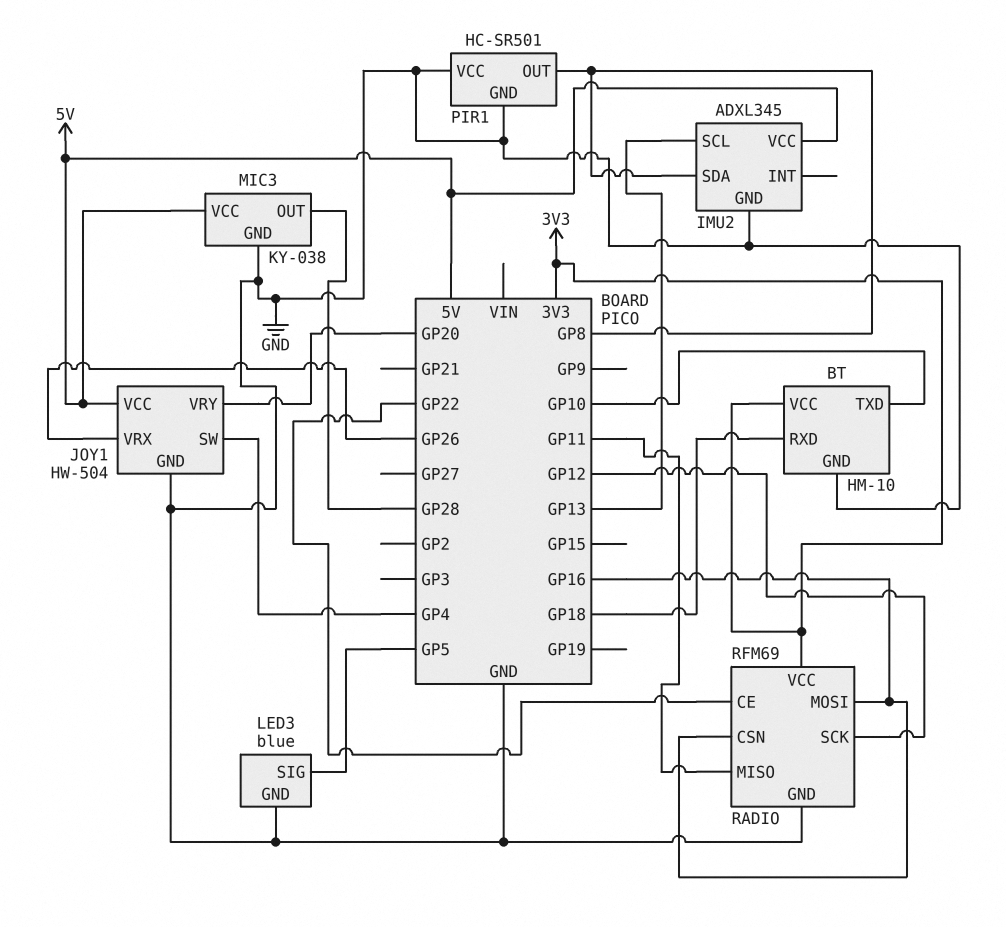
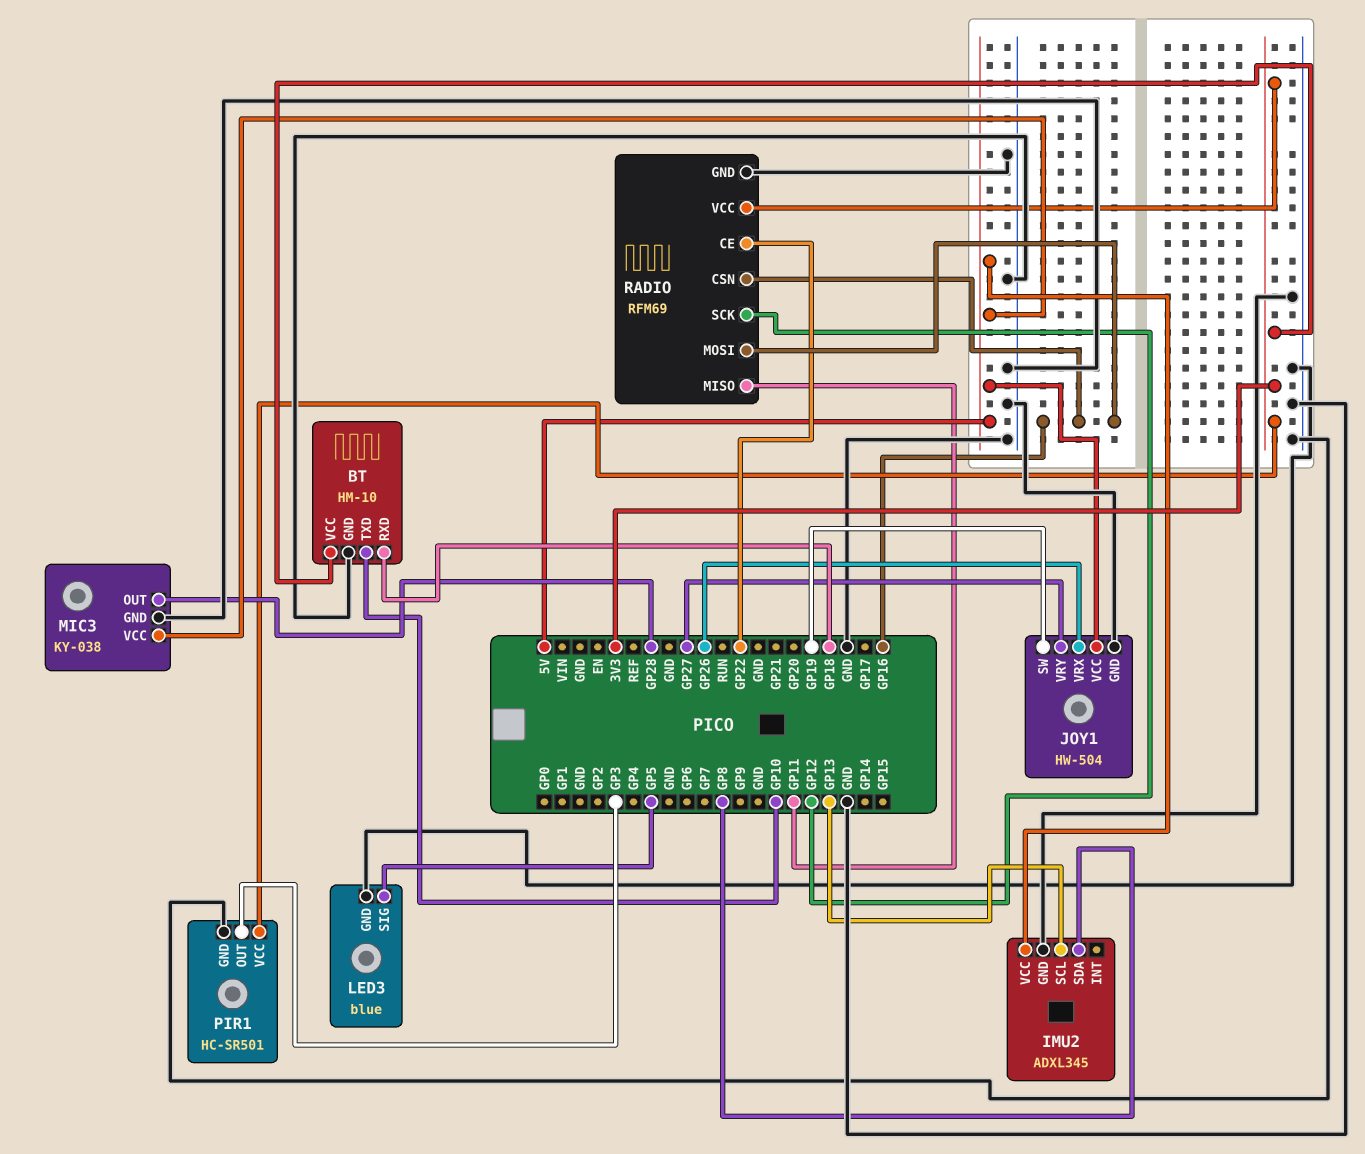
JOY1 pin SW: GP4 -> GP19
JOY1 pin VRY: GP20 -> GP27
PIR1 pin OUT: GP8 -> GP3
PIR1 pin VCC: GND -> 3V3

